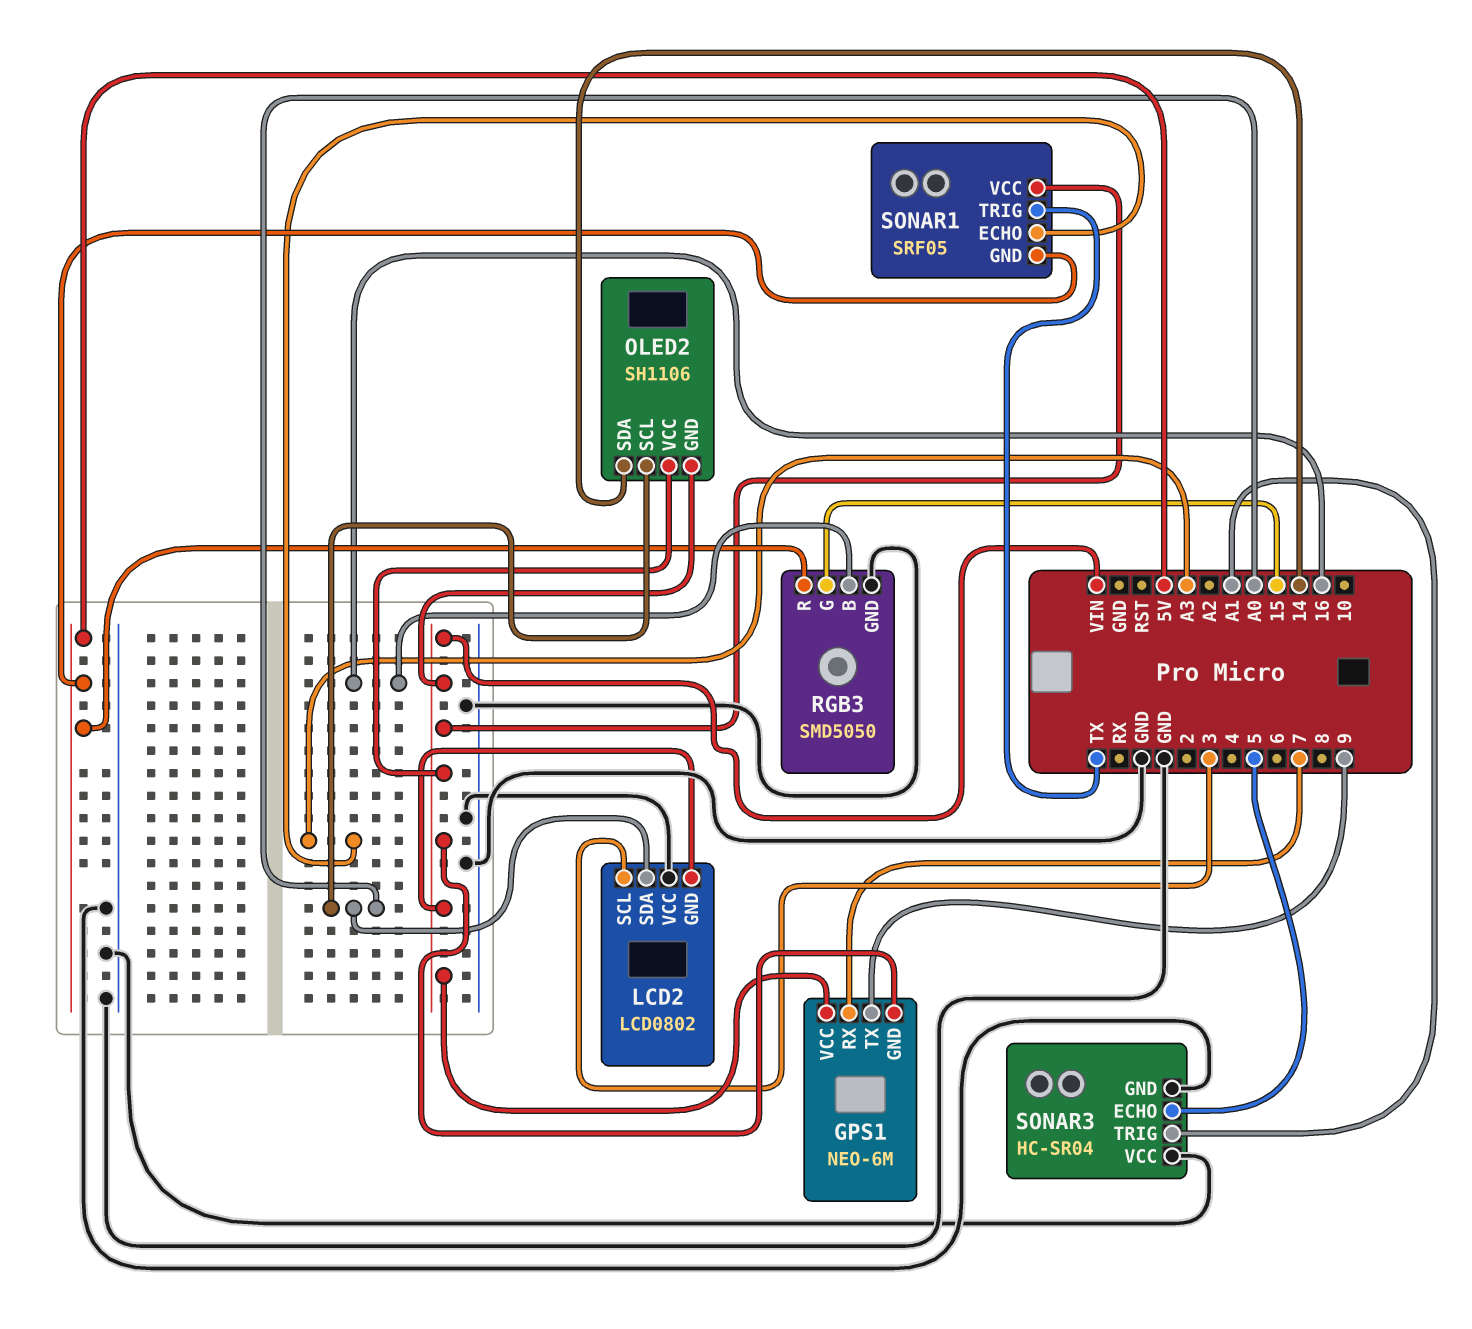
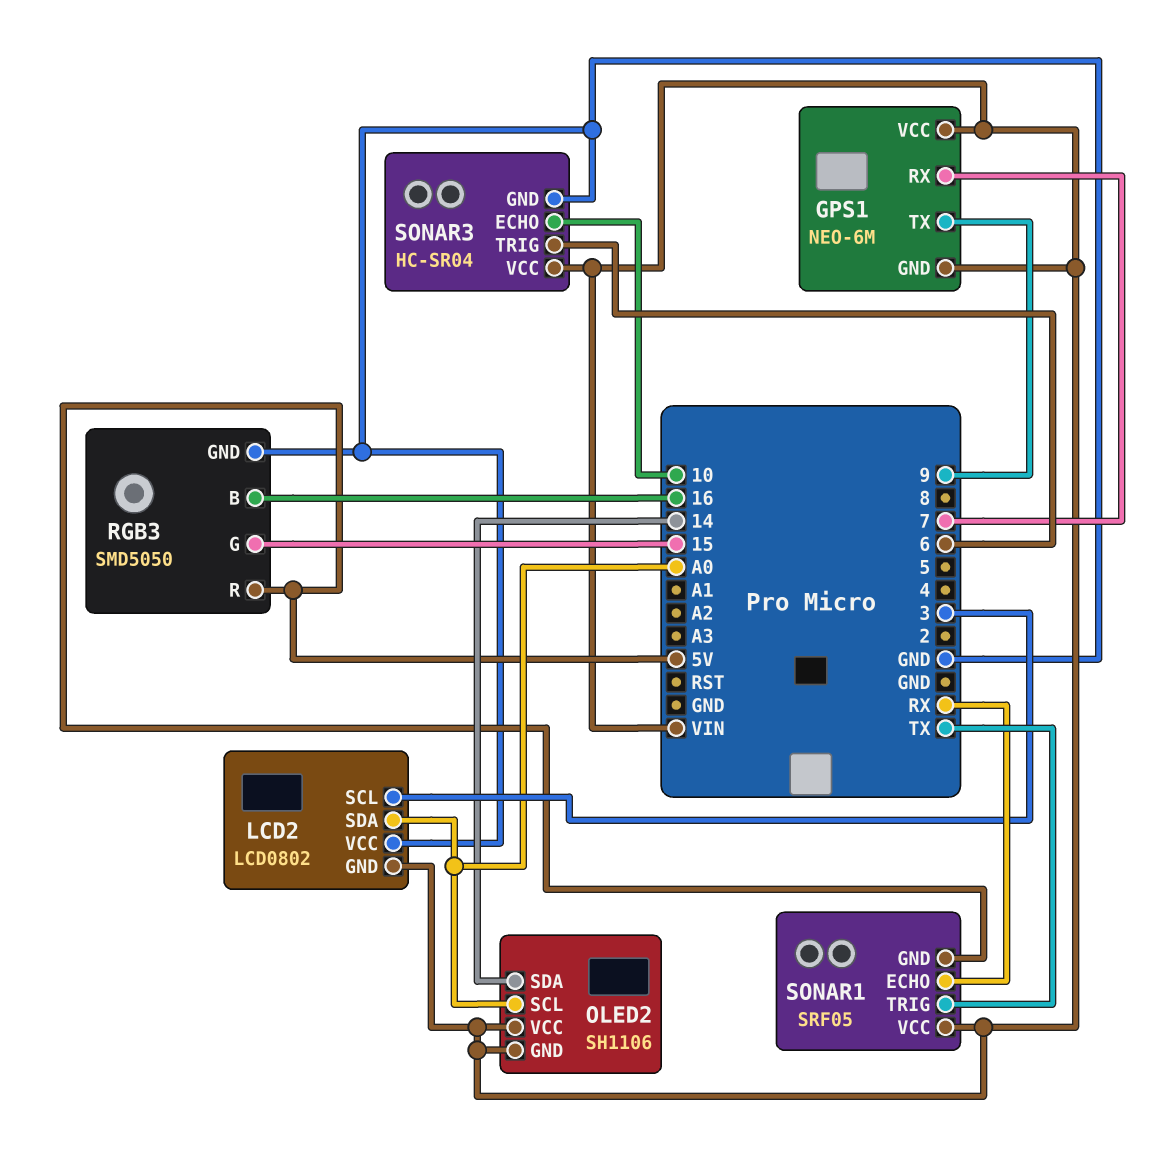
SONAR1 pin ECHO: A3 -> RX
SONAR3 pin ECHO: 5 -> 10
SONAR3 pin TRIG: A1 -> 6
SONAR3 pin VCC: GND -> VIN

